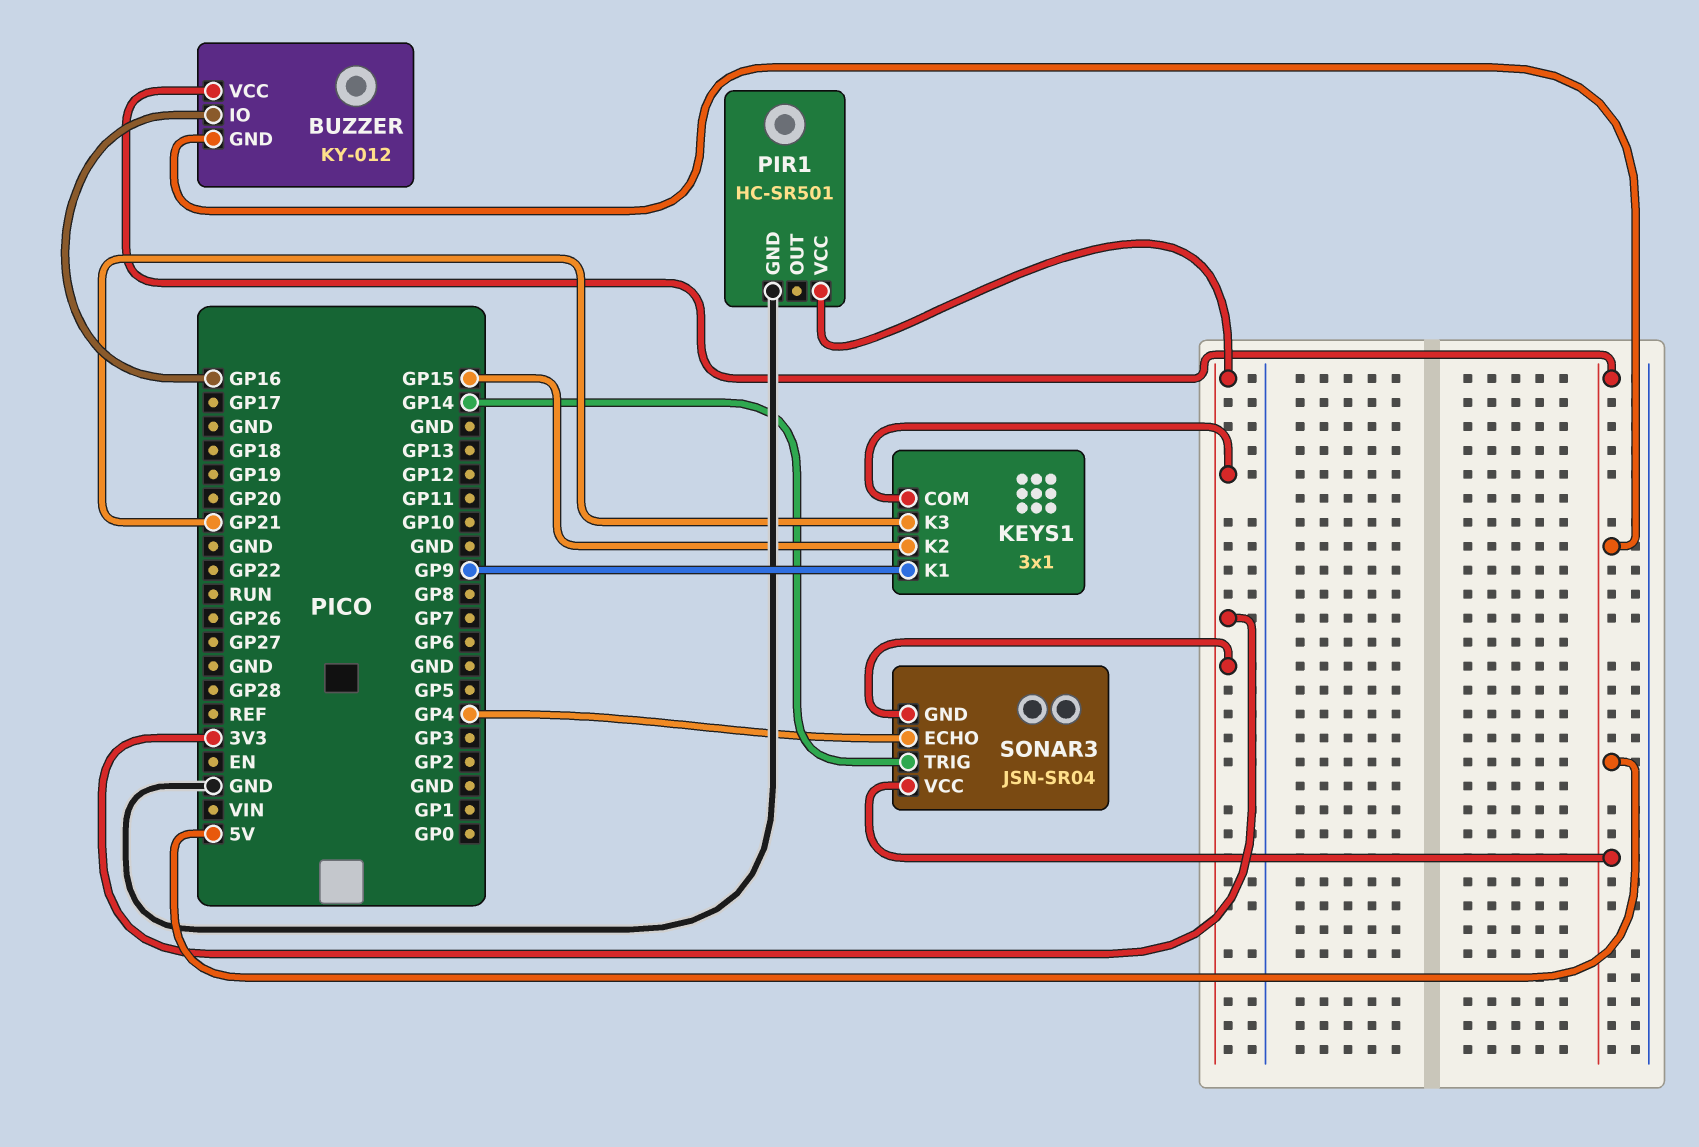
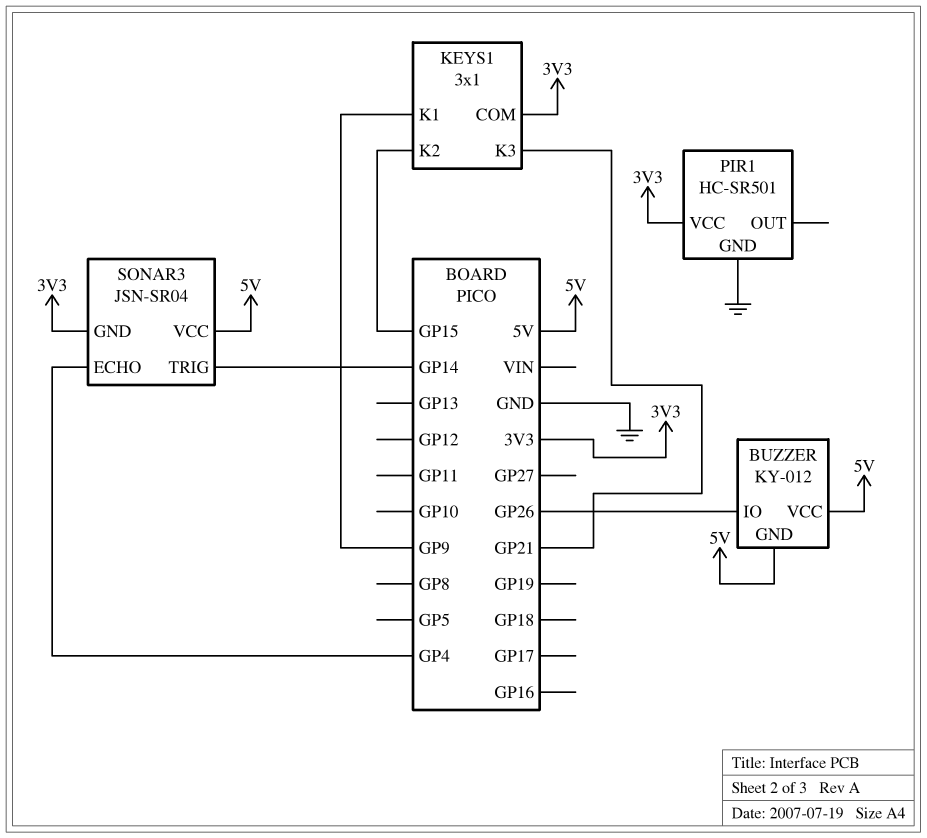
BUZZER pin IO: GP16 -> GP26

